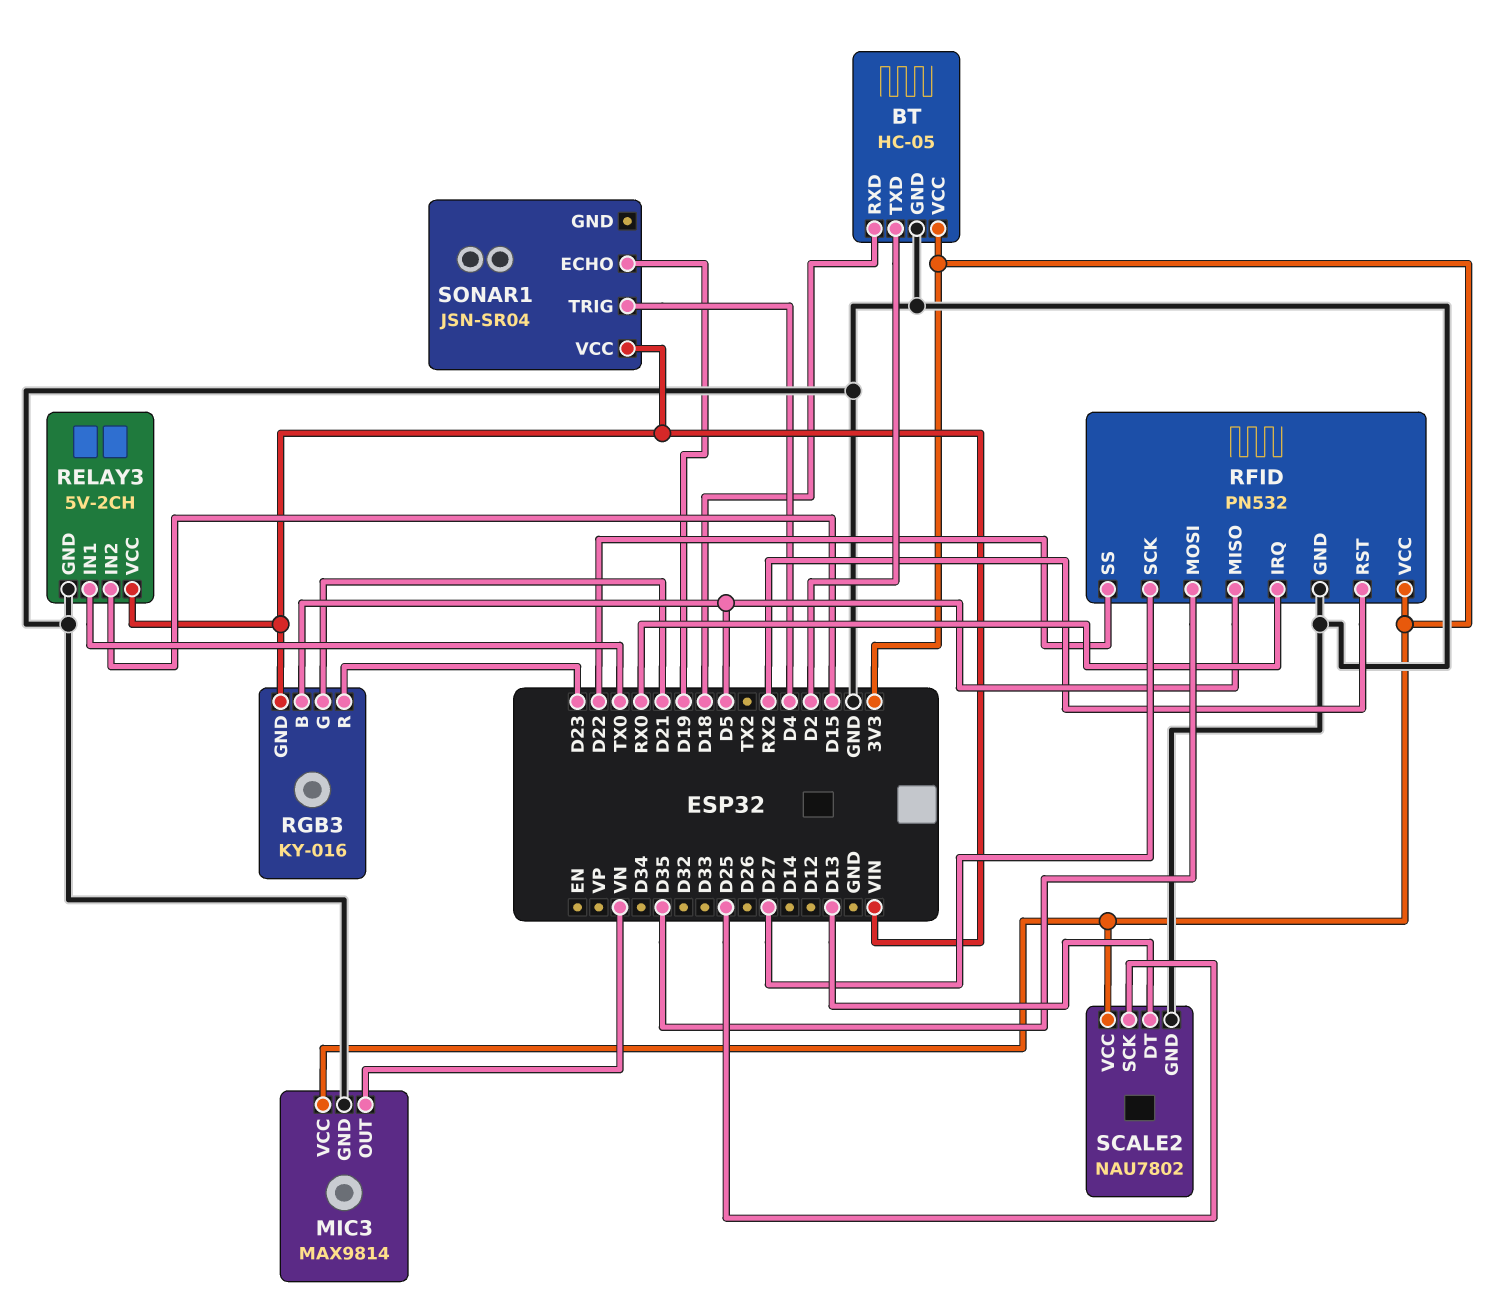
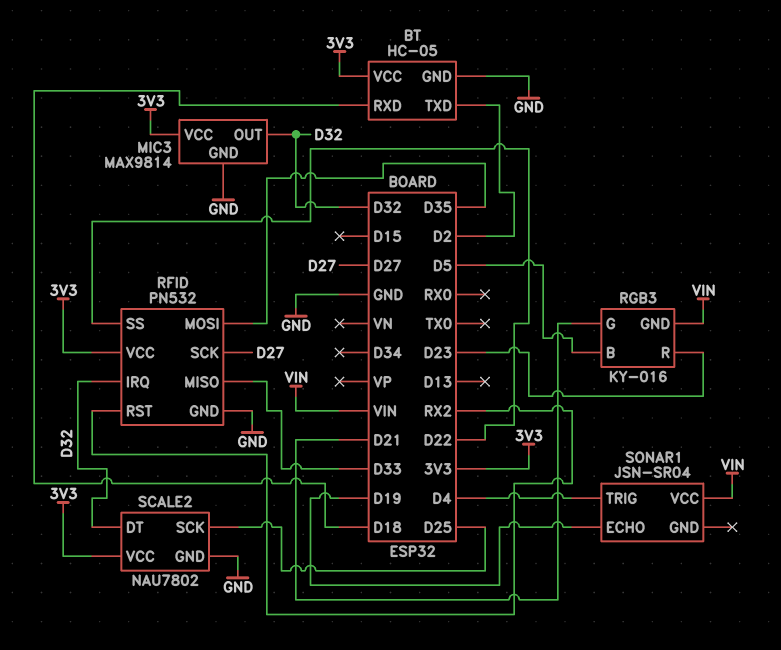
MIC3 pin OUT: VN -> D32
RELAY3: 5V-2CH -> none
RELAY3 pin GND: GND -> none
RELAY3 pin IN1: TX0 -> none
RELAY3 pin IN2: D15 -> none
RELAY3 pin VCC: VIN -> none
RFID pin IRQ: RX0 -> D32
RFID pin MISO: D5 -> D33
SCALE2 pin DT: D13 -> D32

